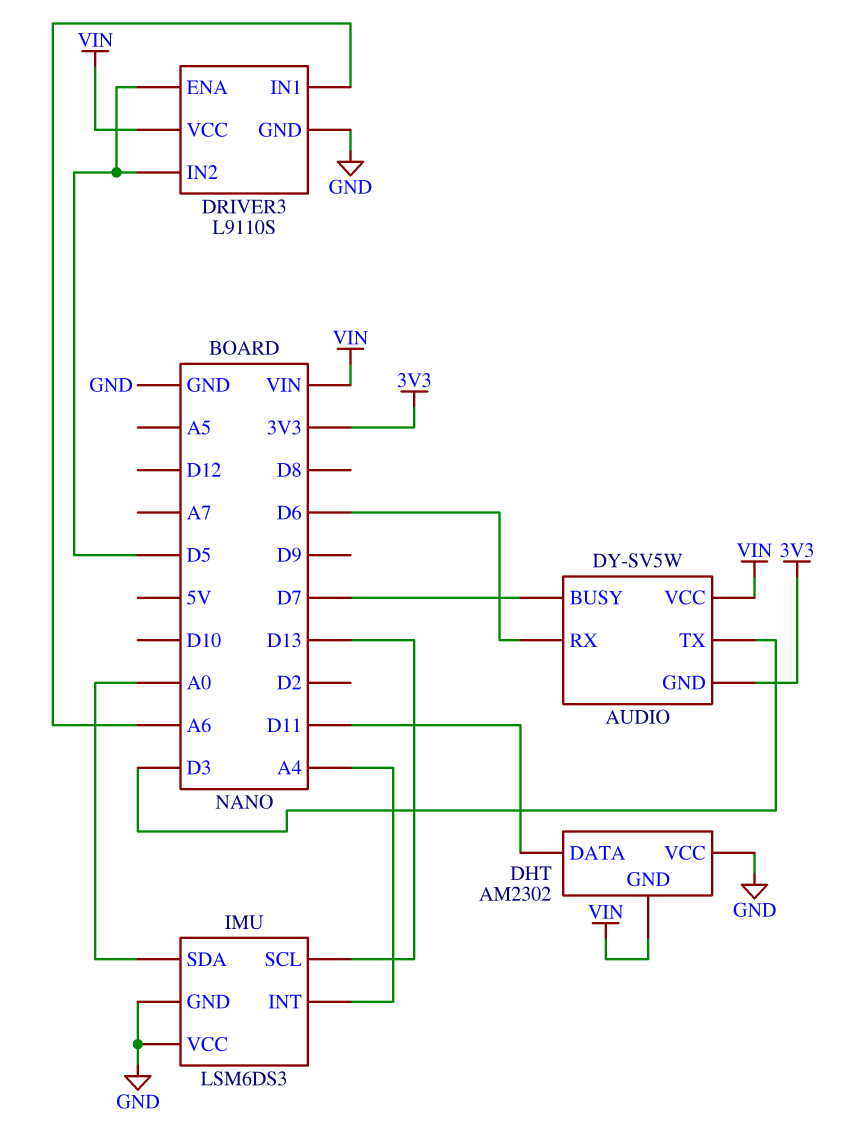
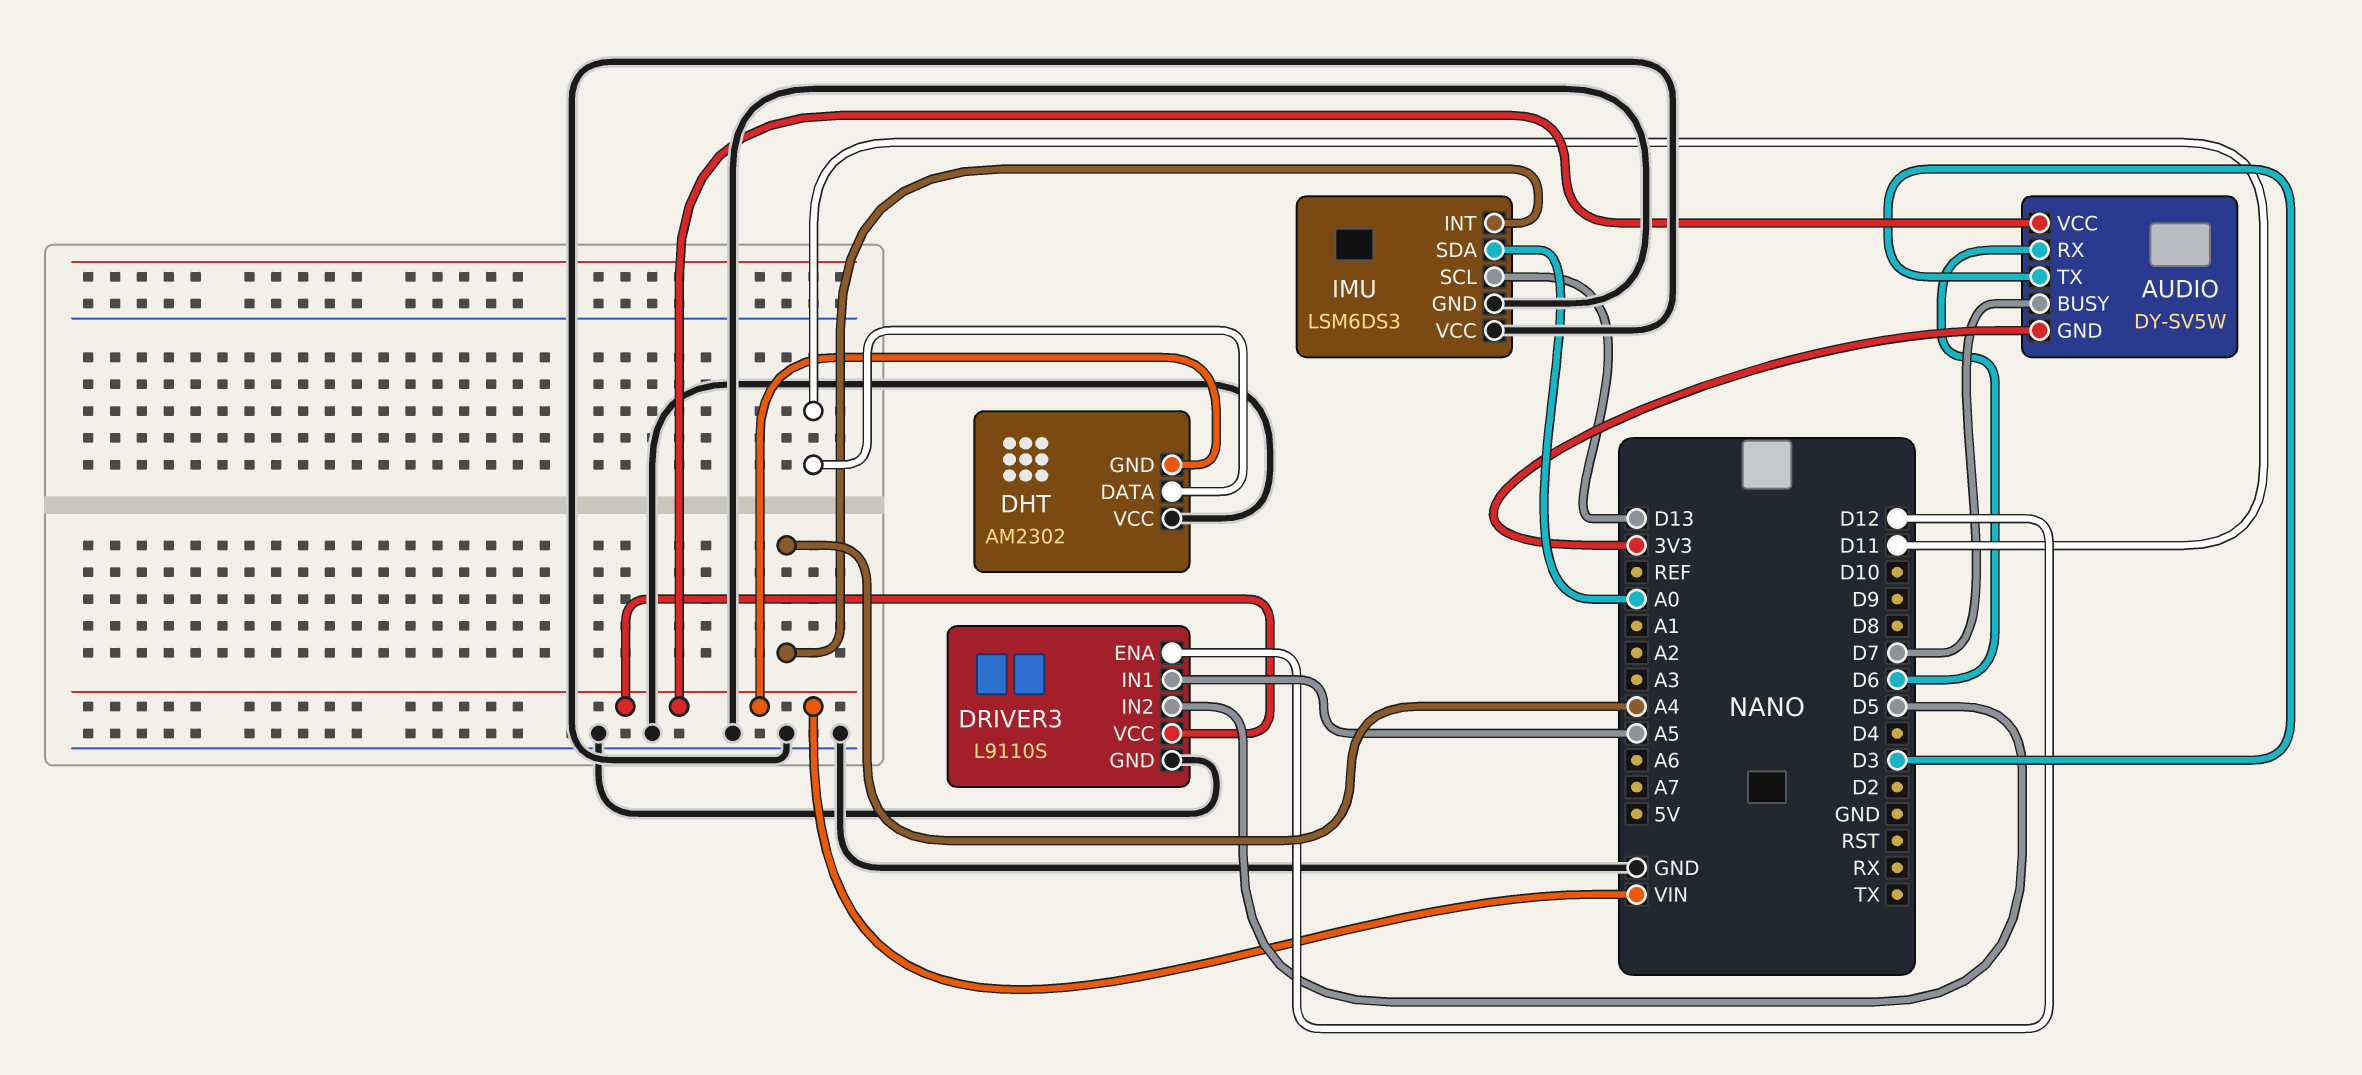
DRIVER3 pin ENA: D5 -> D12
DRIVER3 pin IN1: A6 -> A5

